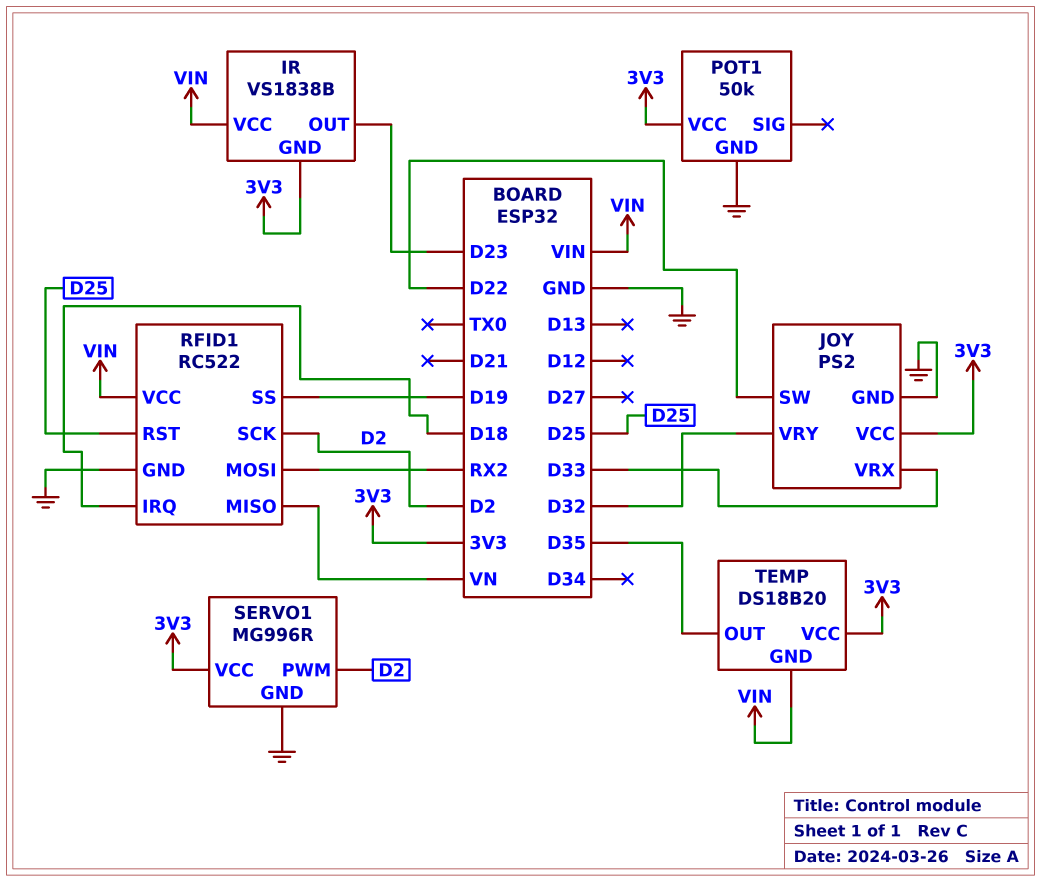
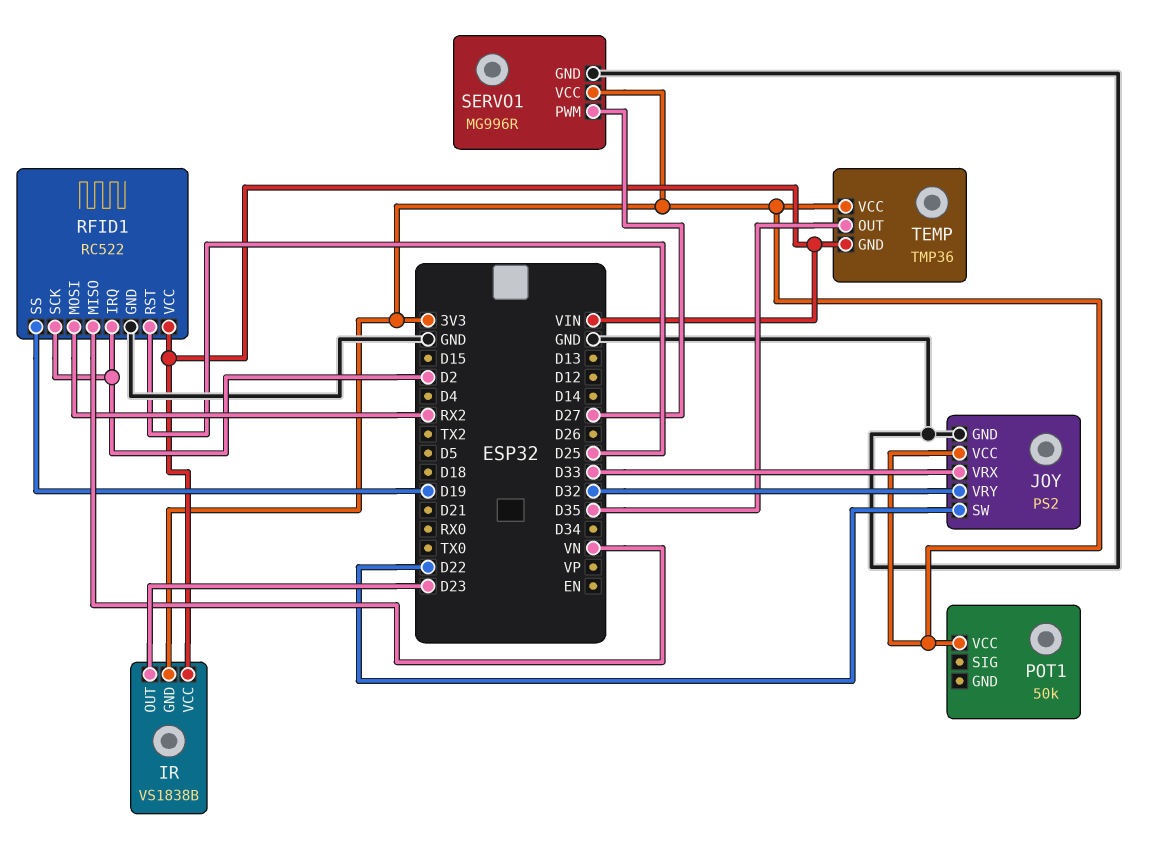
POT1 pin GND: GND -> none
RFID1 pin IRQ: D18 -> D2
SERVO1 pin PWM: D2 -> D27
TEMP: DS18B20 -> TMP36

